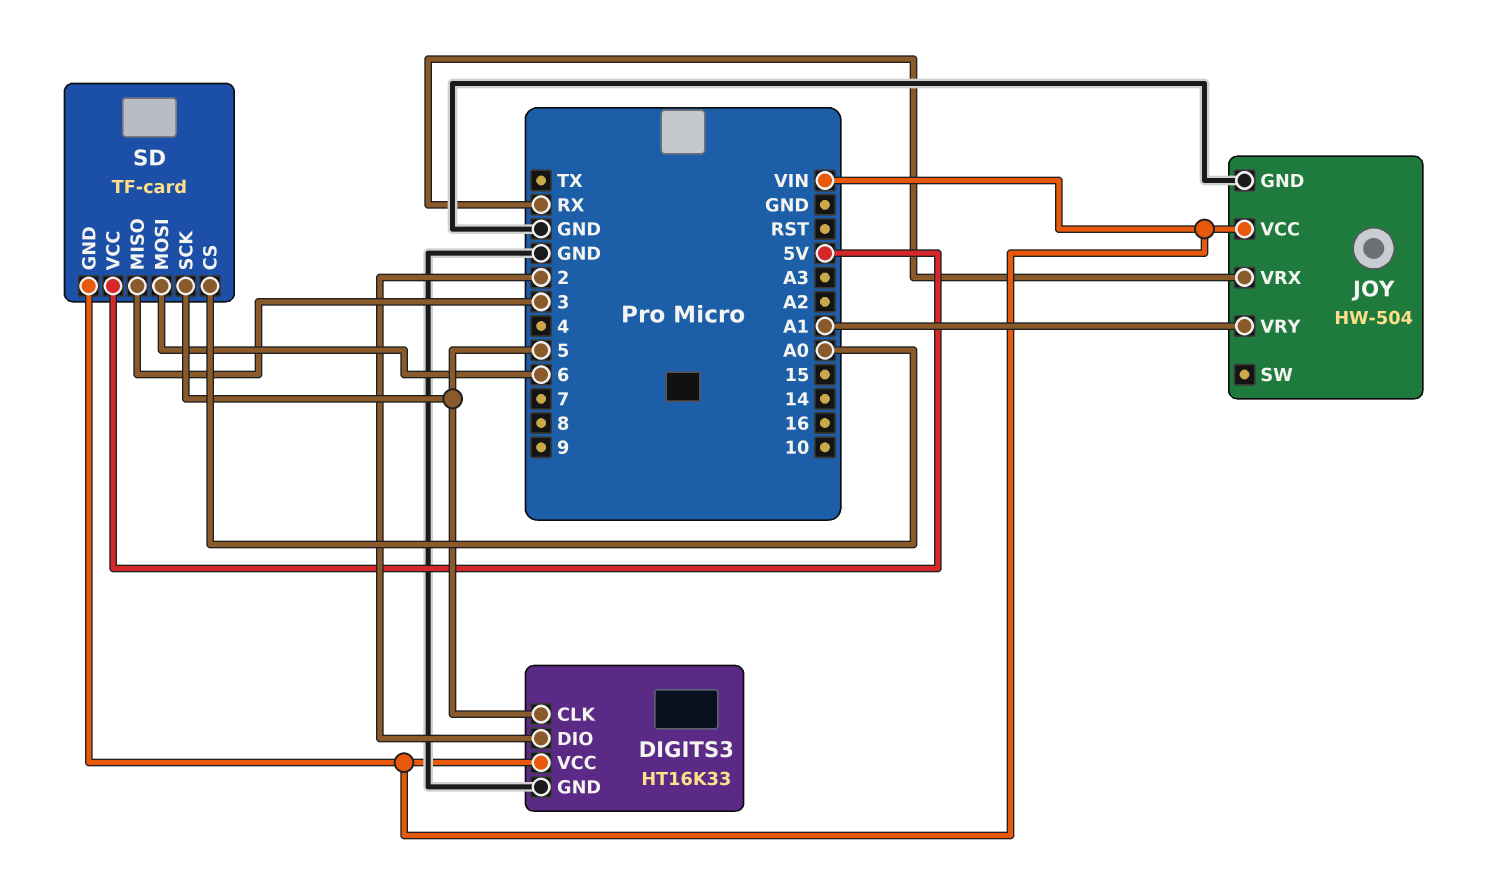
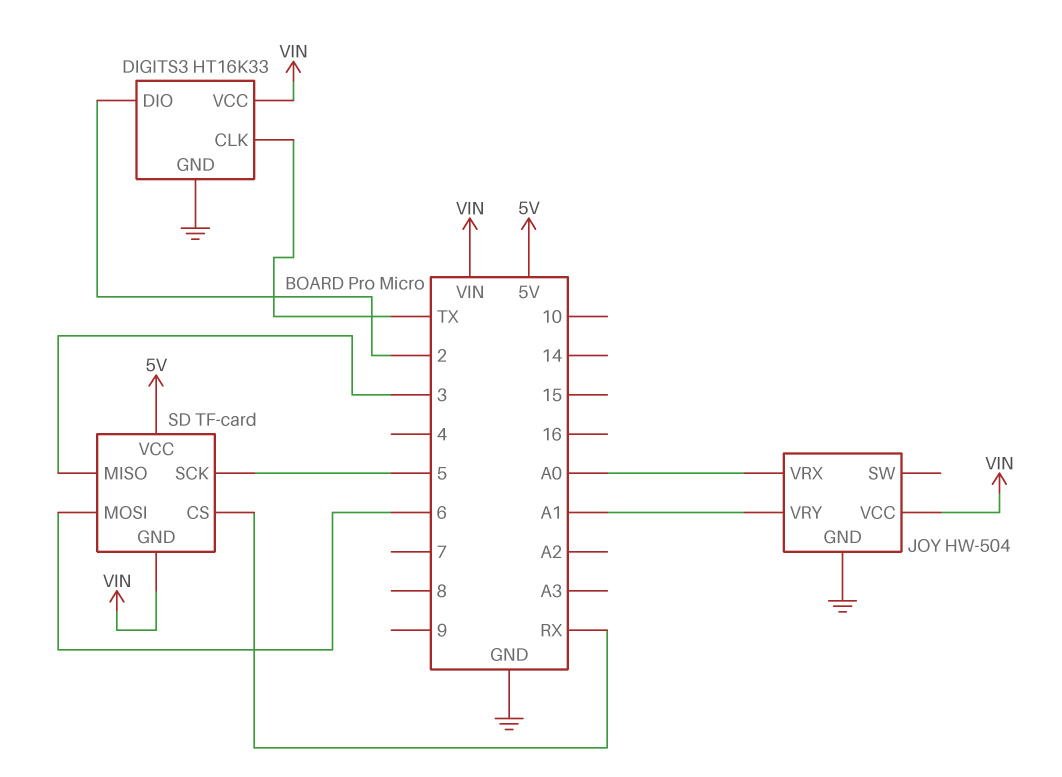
DIGITS3 pin CLK: 5 -> TX
JOY pin VRX: RX -> A0
SD pin CS: A0 -> RX

